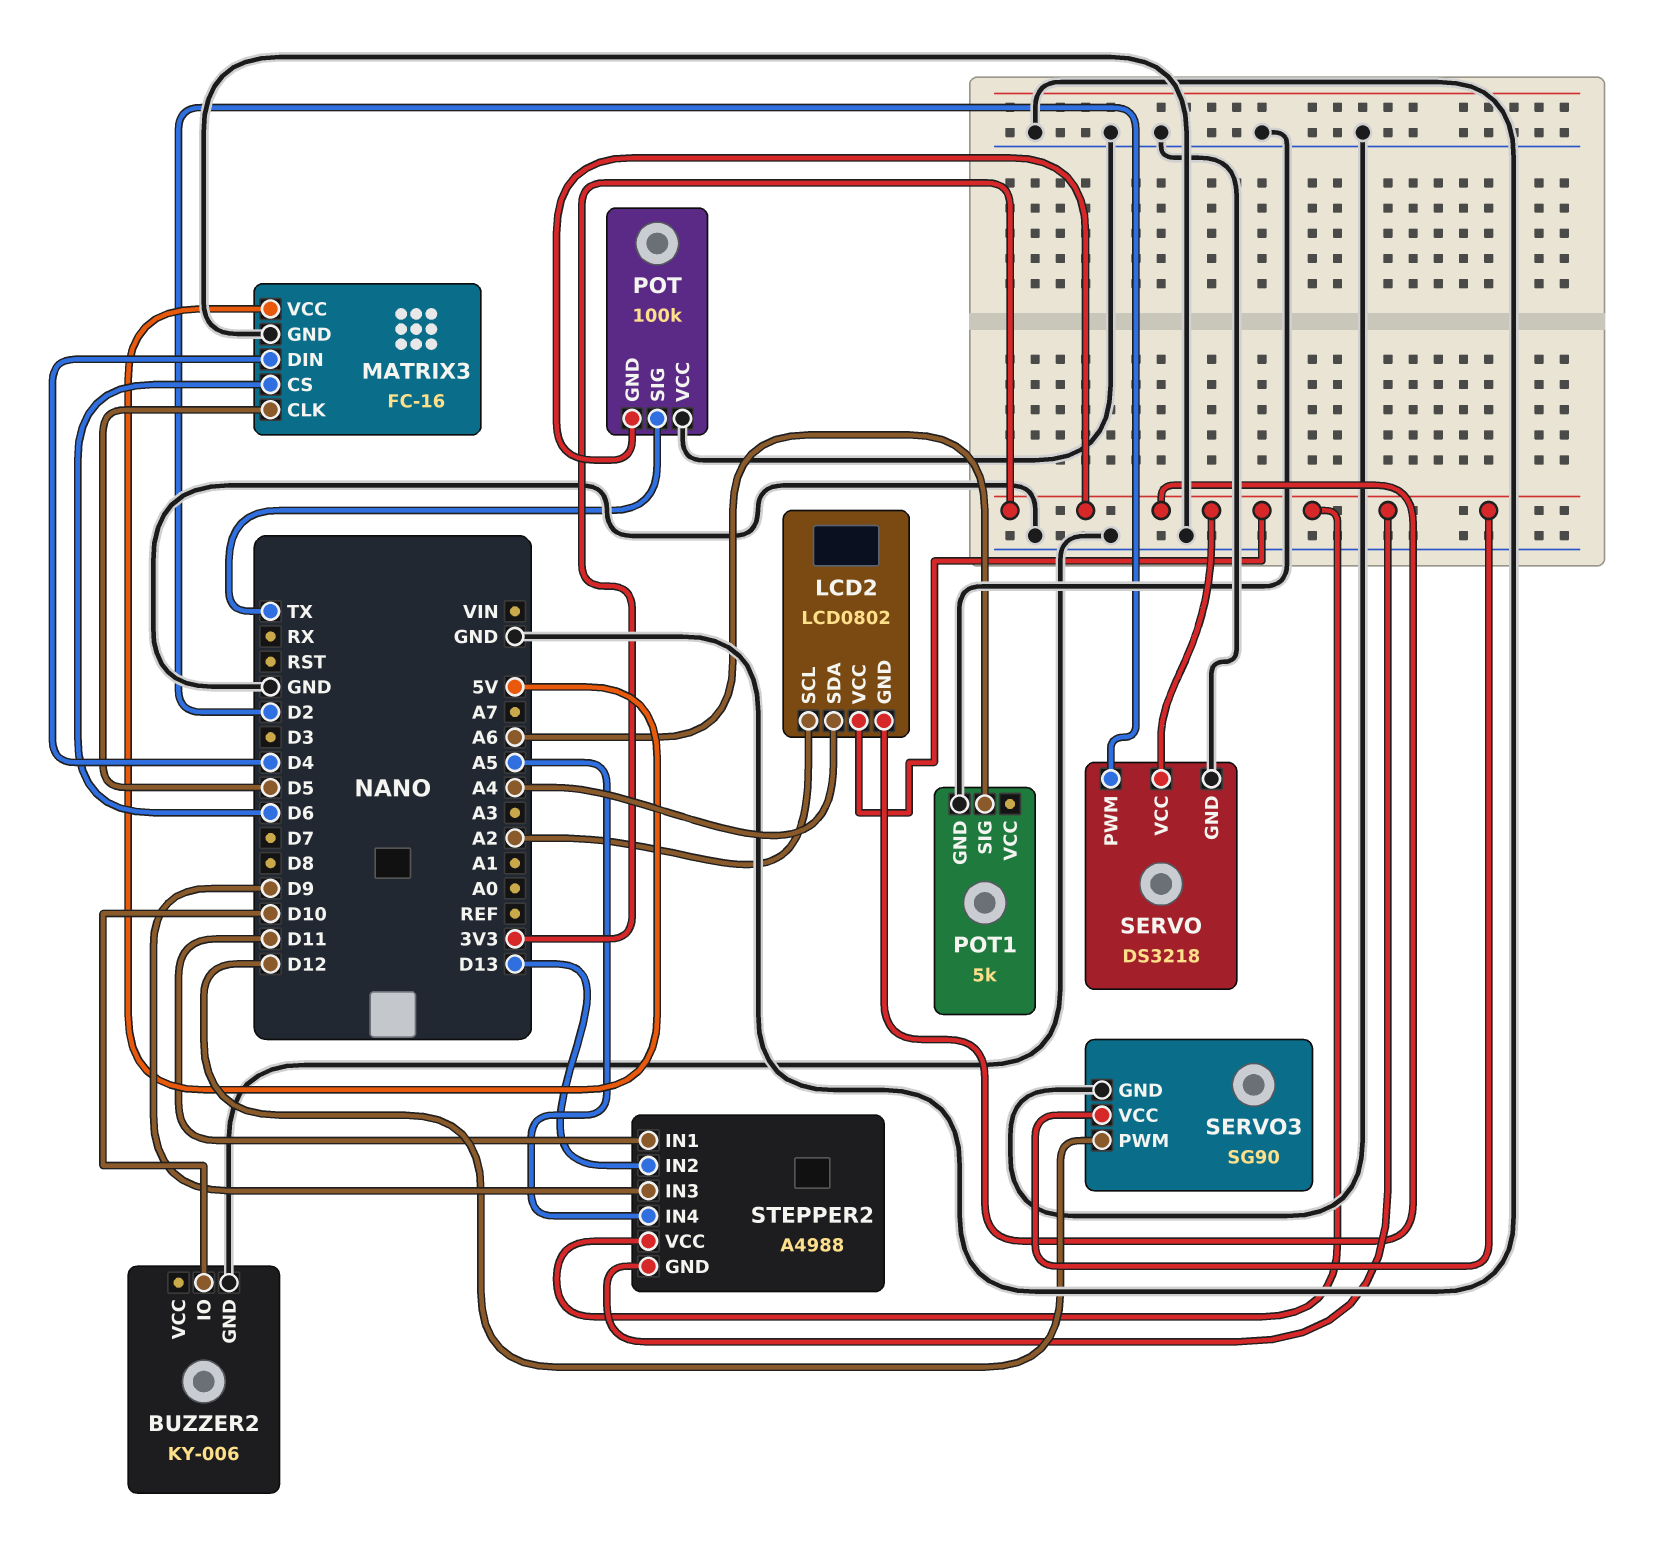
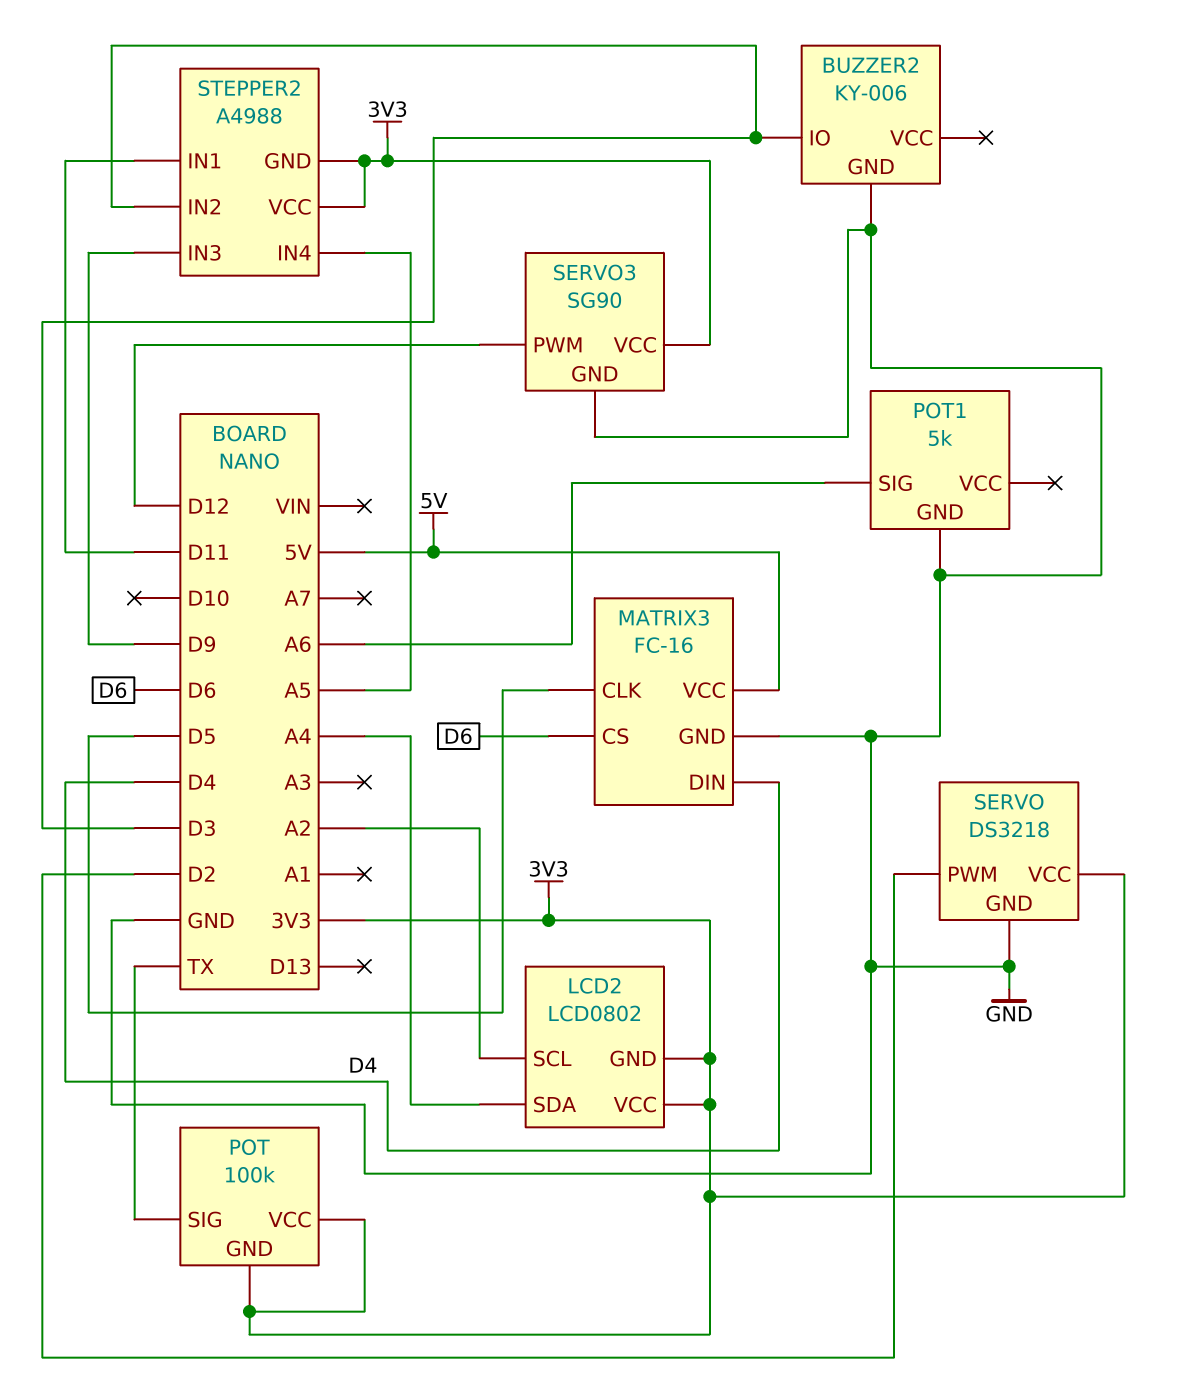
BUZZER2 pin IO: D10 -> D3
POT pin VCC: GND -> 3V3
STEPPER2 pin IN2: D13 -> D3

